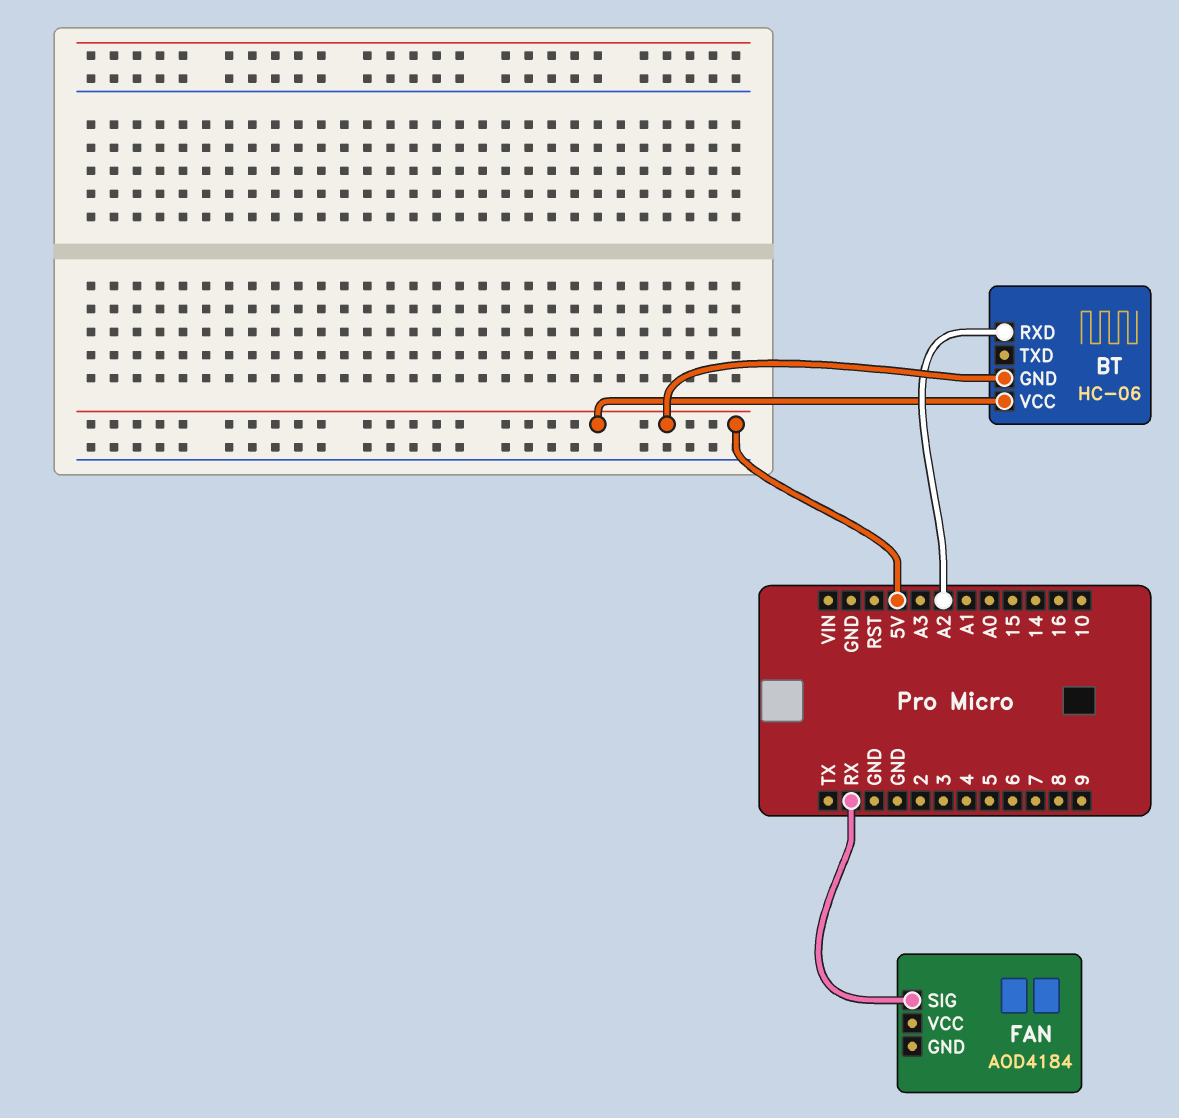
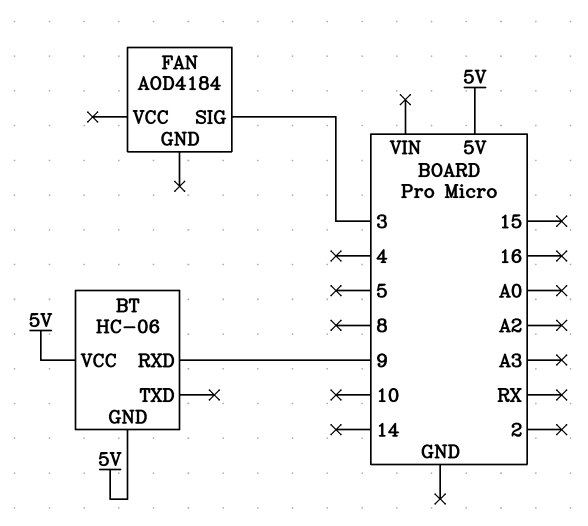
BT pin RXD: A2 -> 9
FAN pin SIG: RX -> 3

